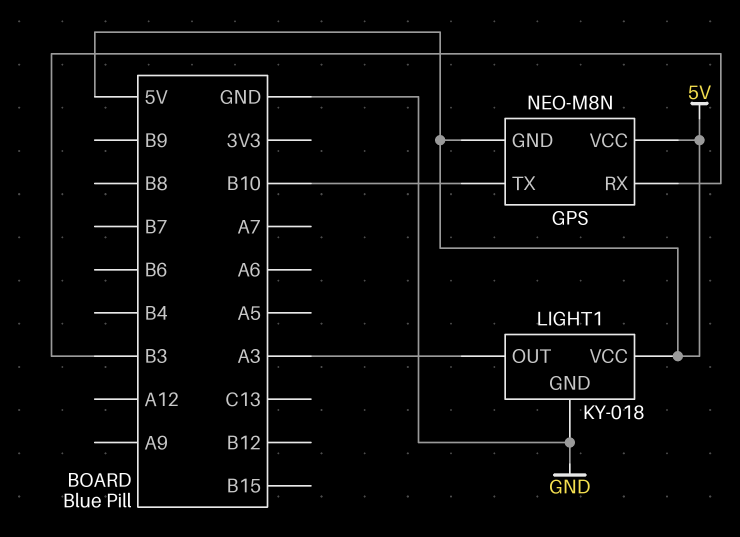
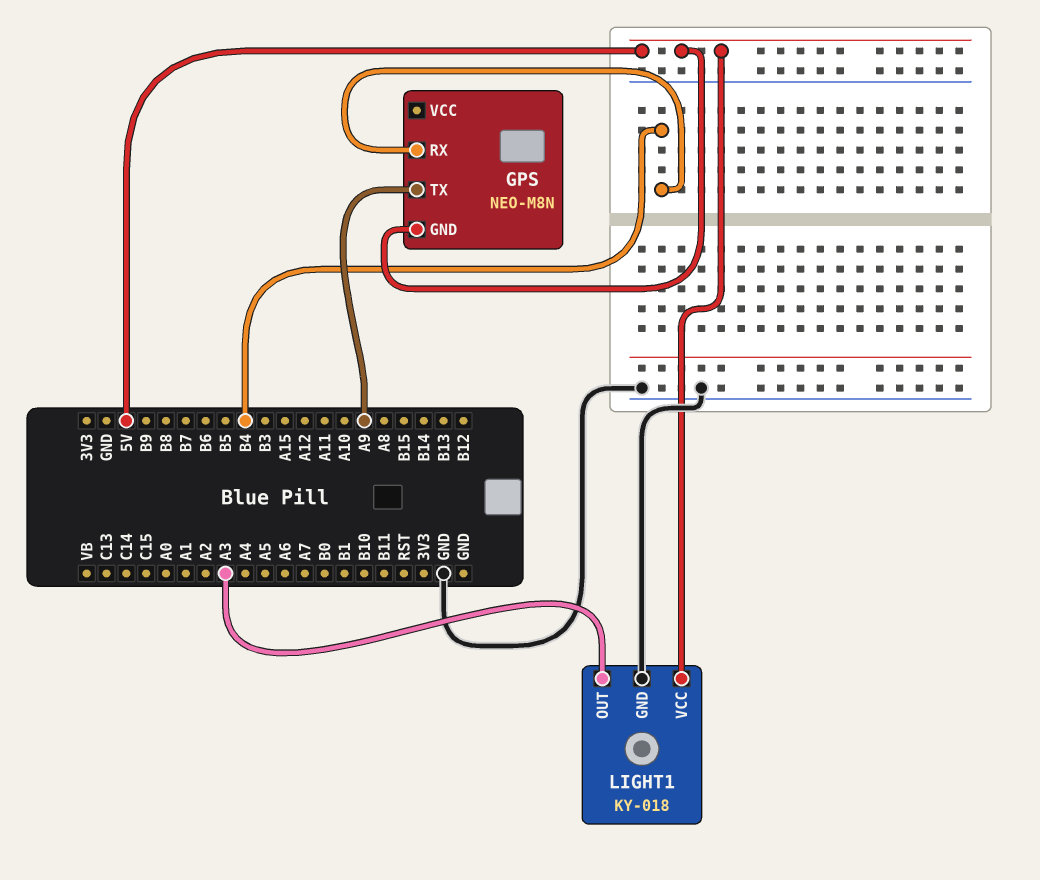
GPS pin RX: B3 -> B4
GPS pin TX: B10 -> A9
GPS pin VCC: 5V -> none

